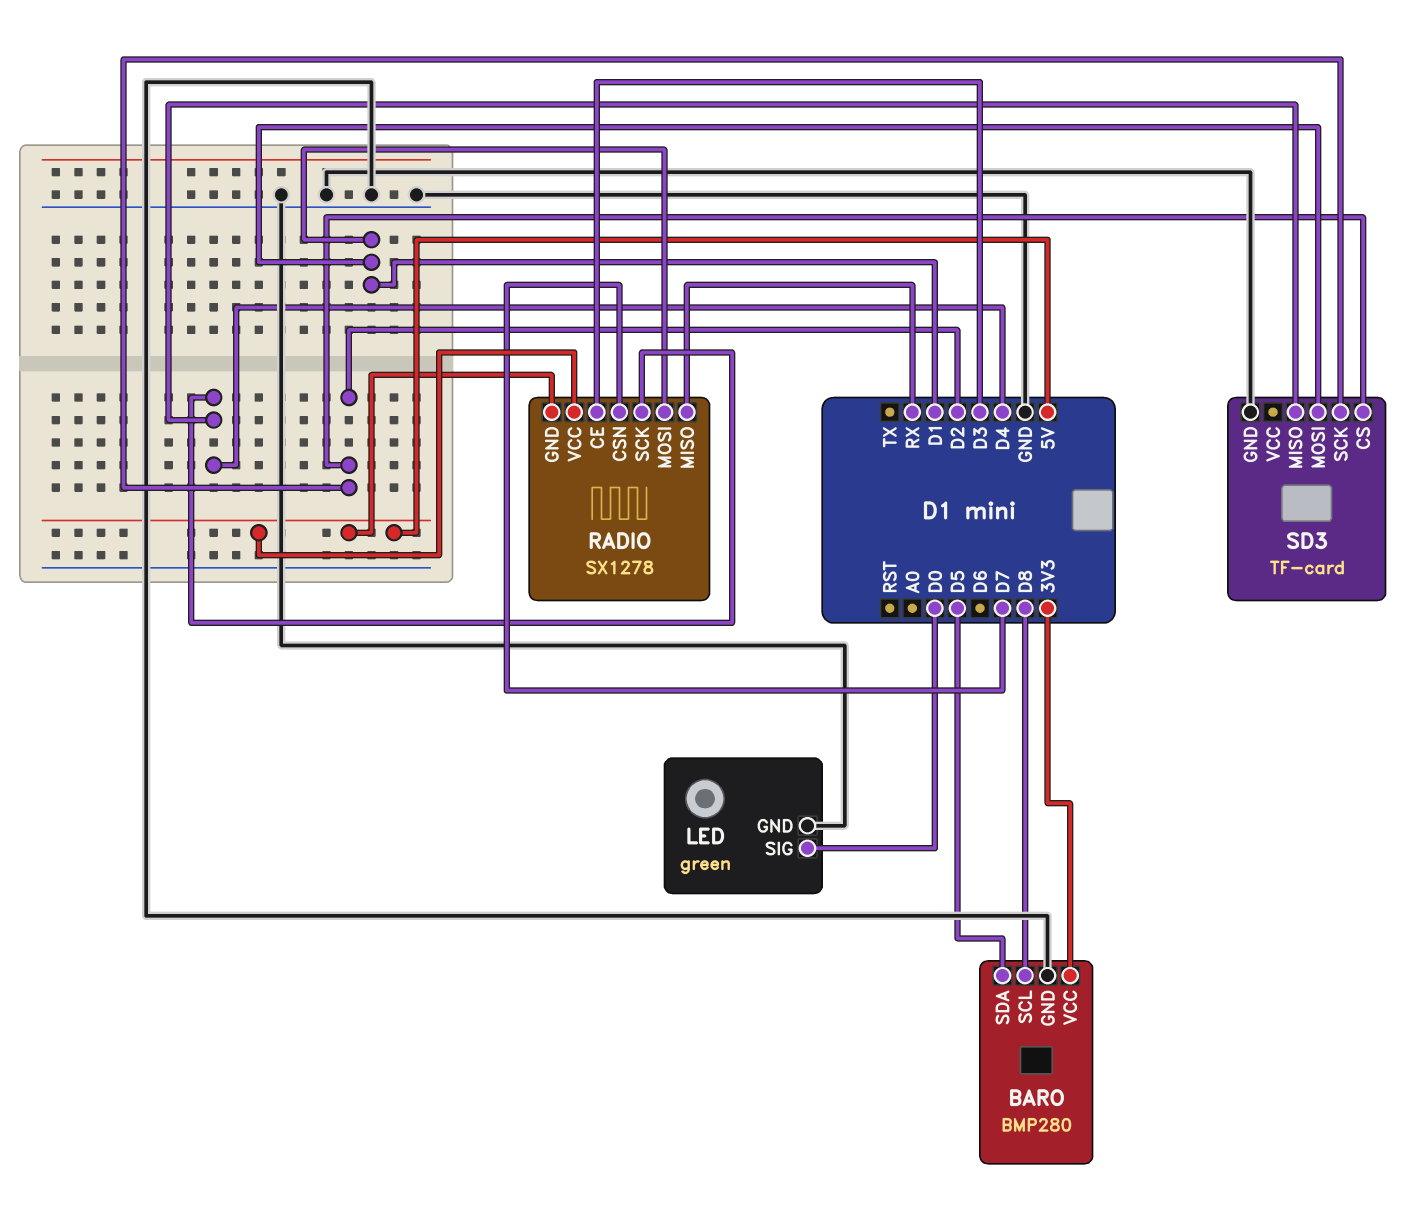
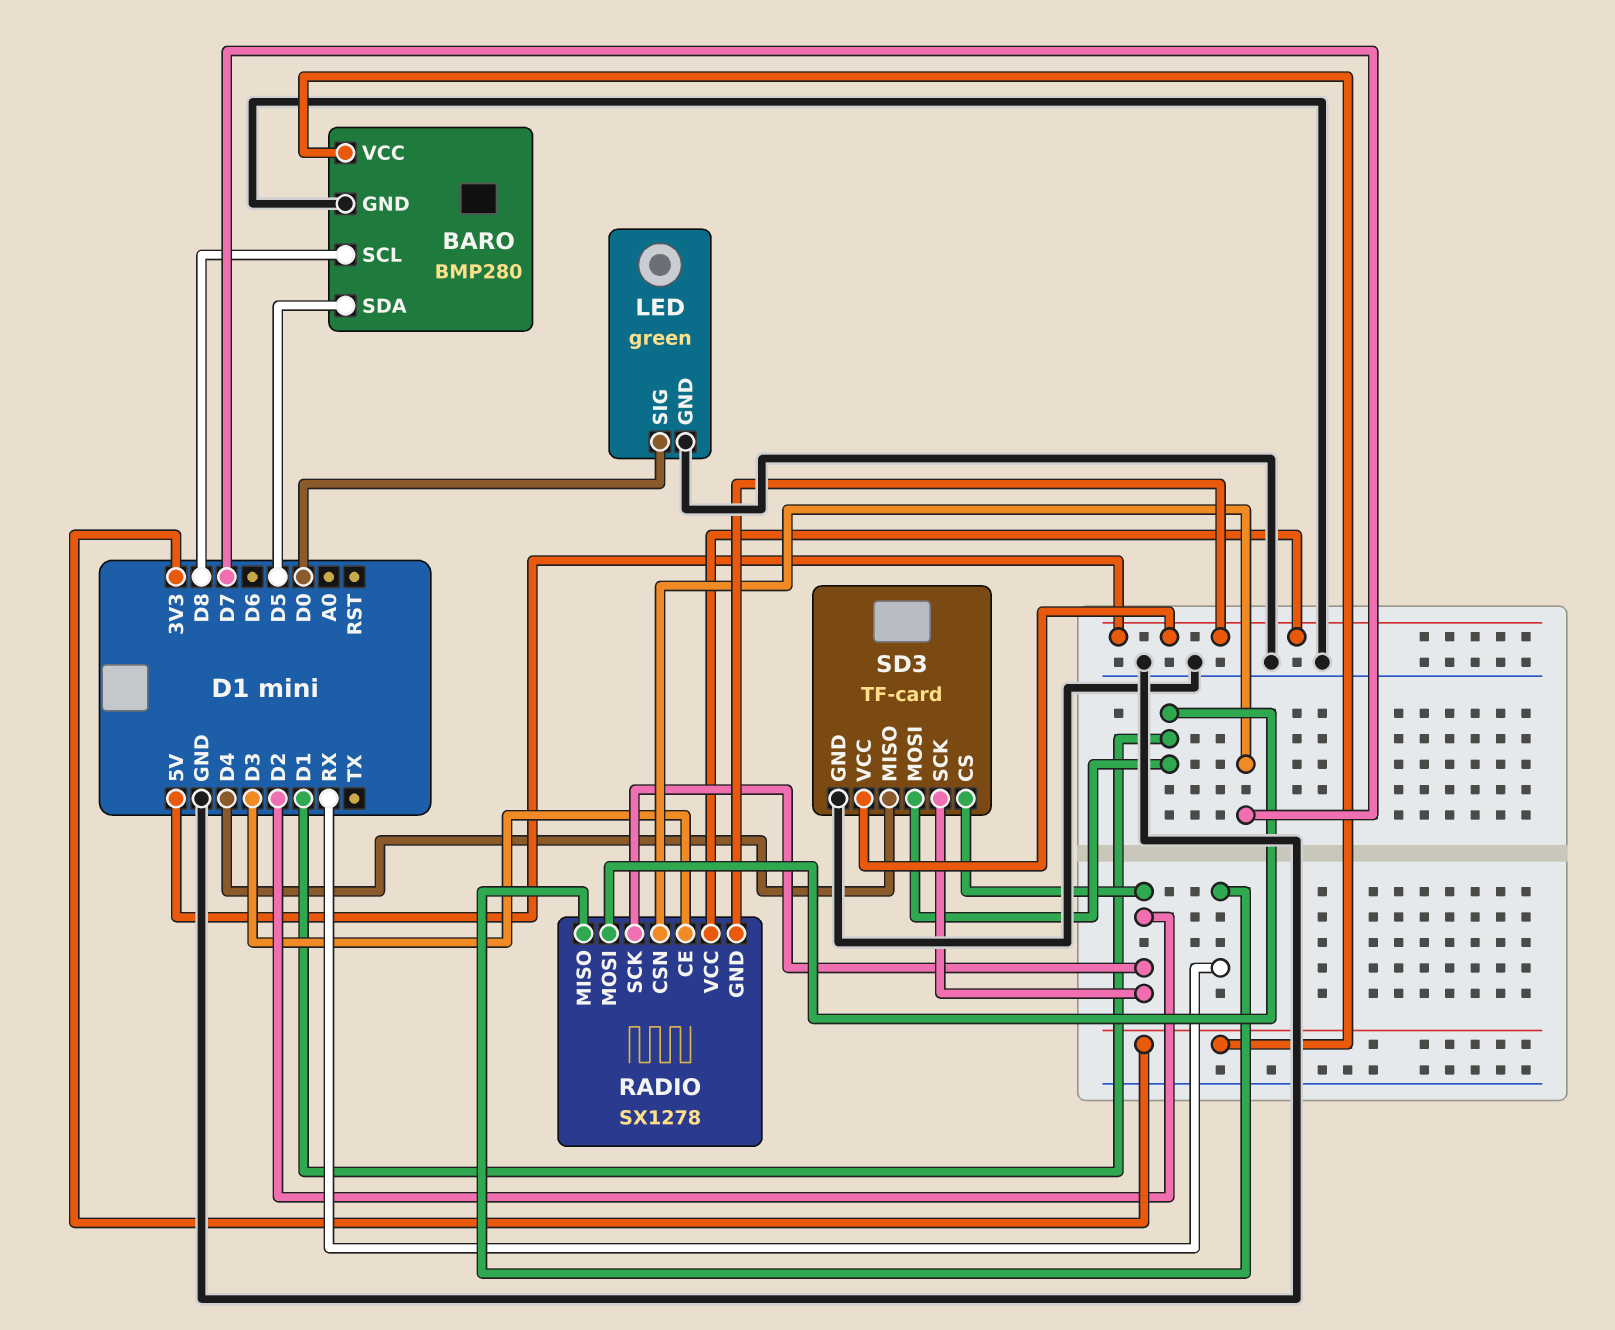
RADIO pin SCK: D4 -> D2
SD3 pin VCC: none -> 5V

